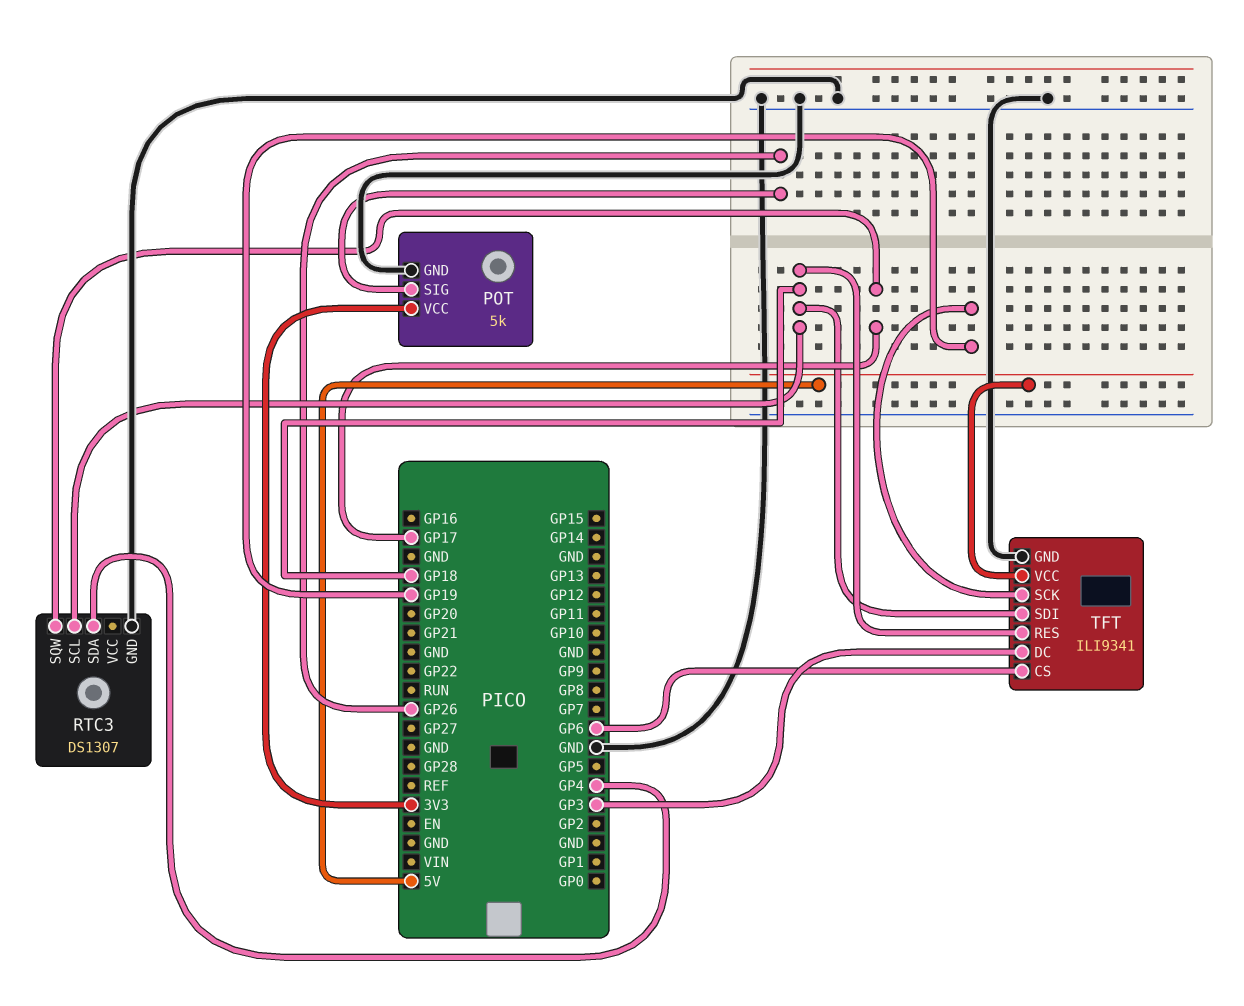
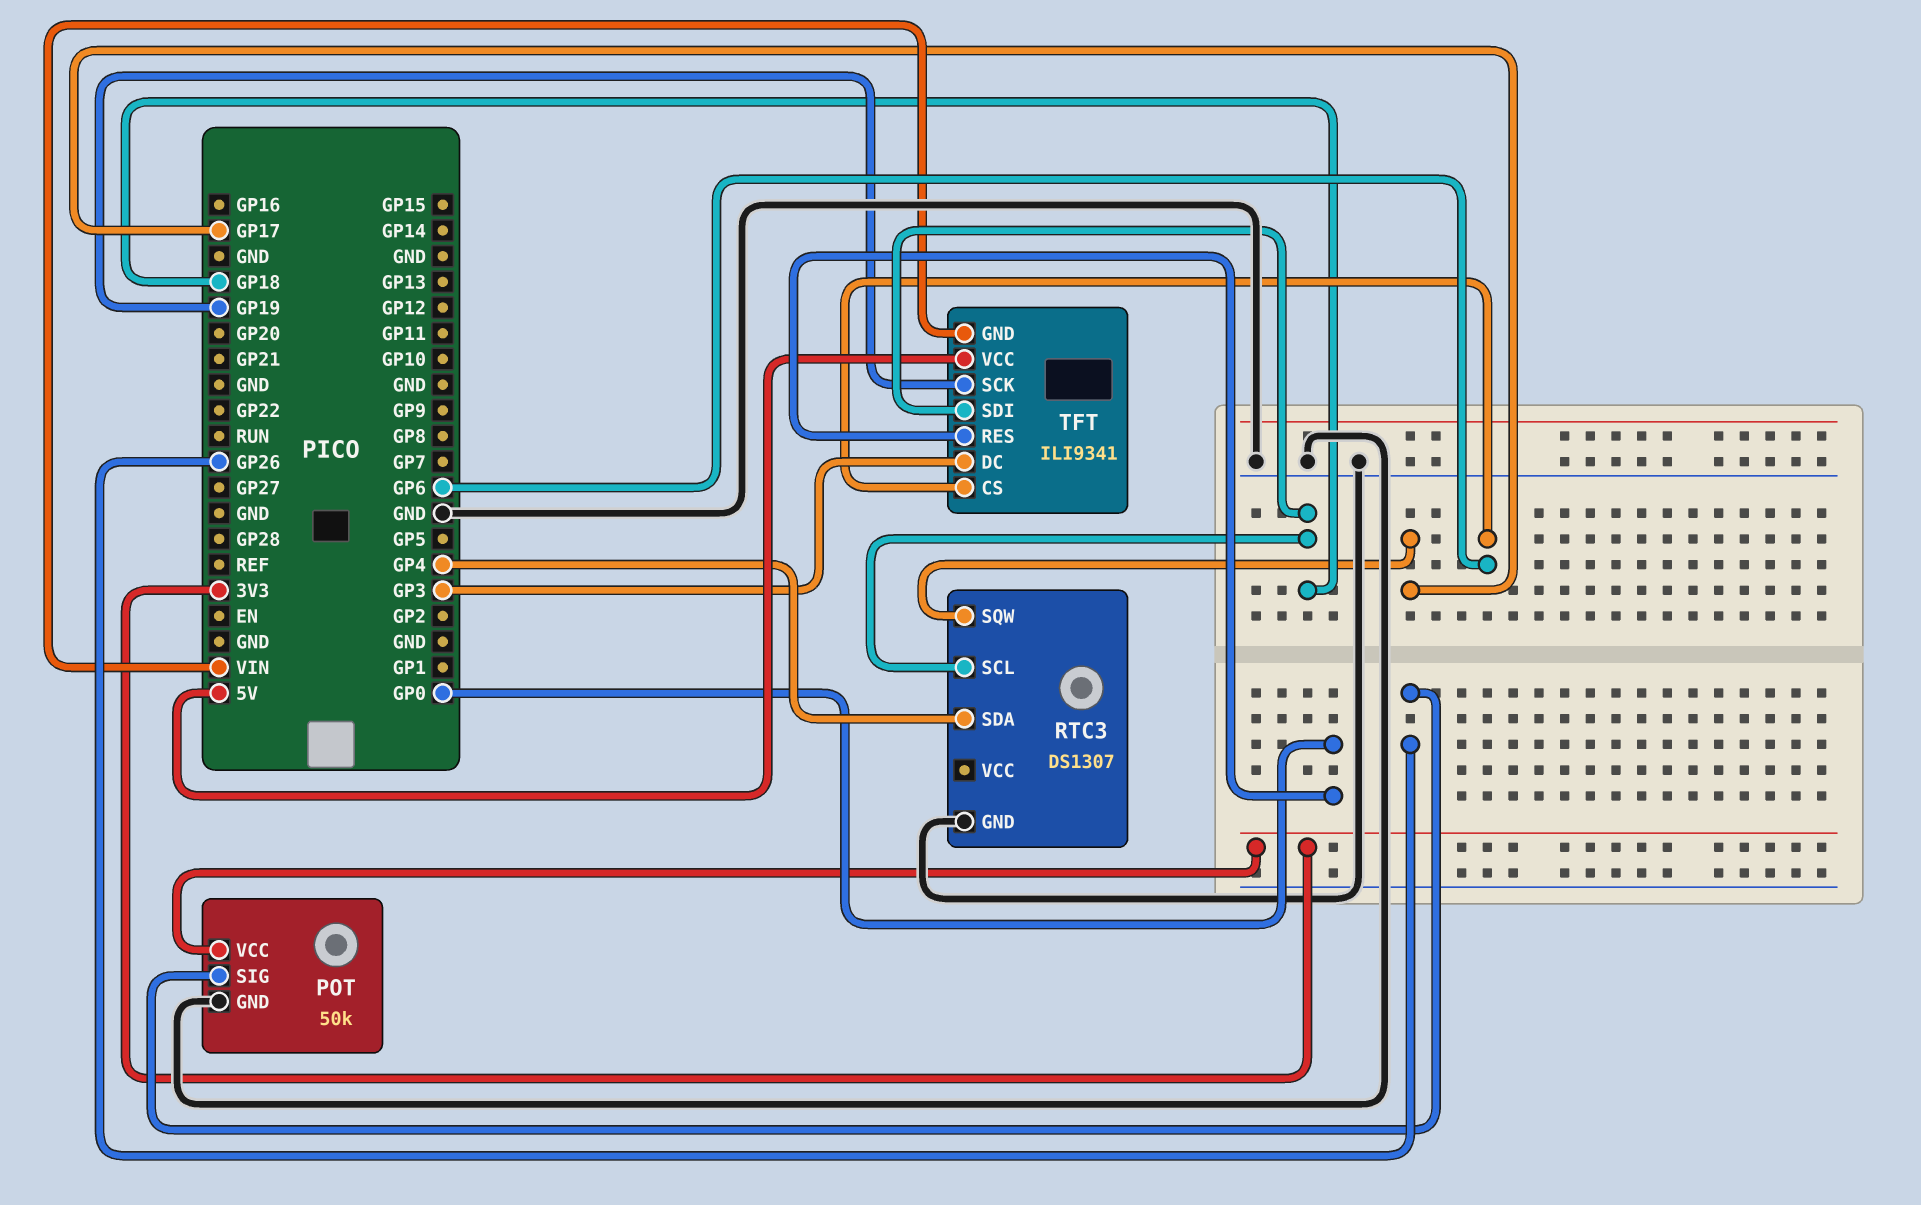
POT: 5k -> 50k
TFT pin GND: GND -> VIN
TFT pin RES: GP18 -> GP0

